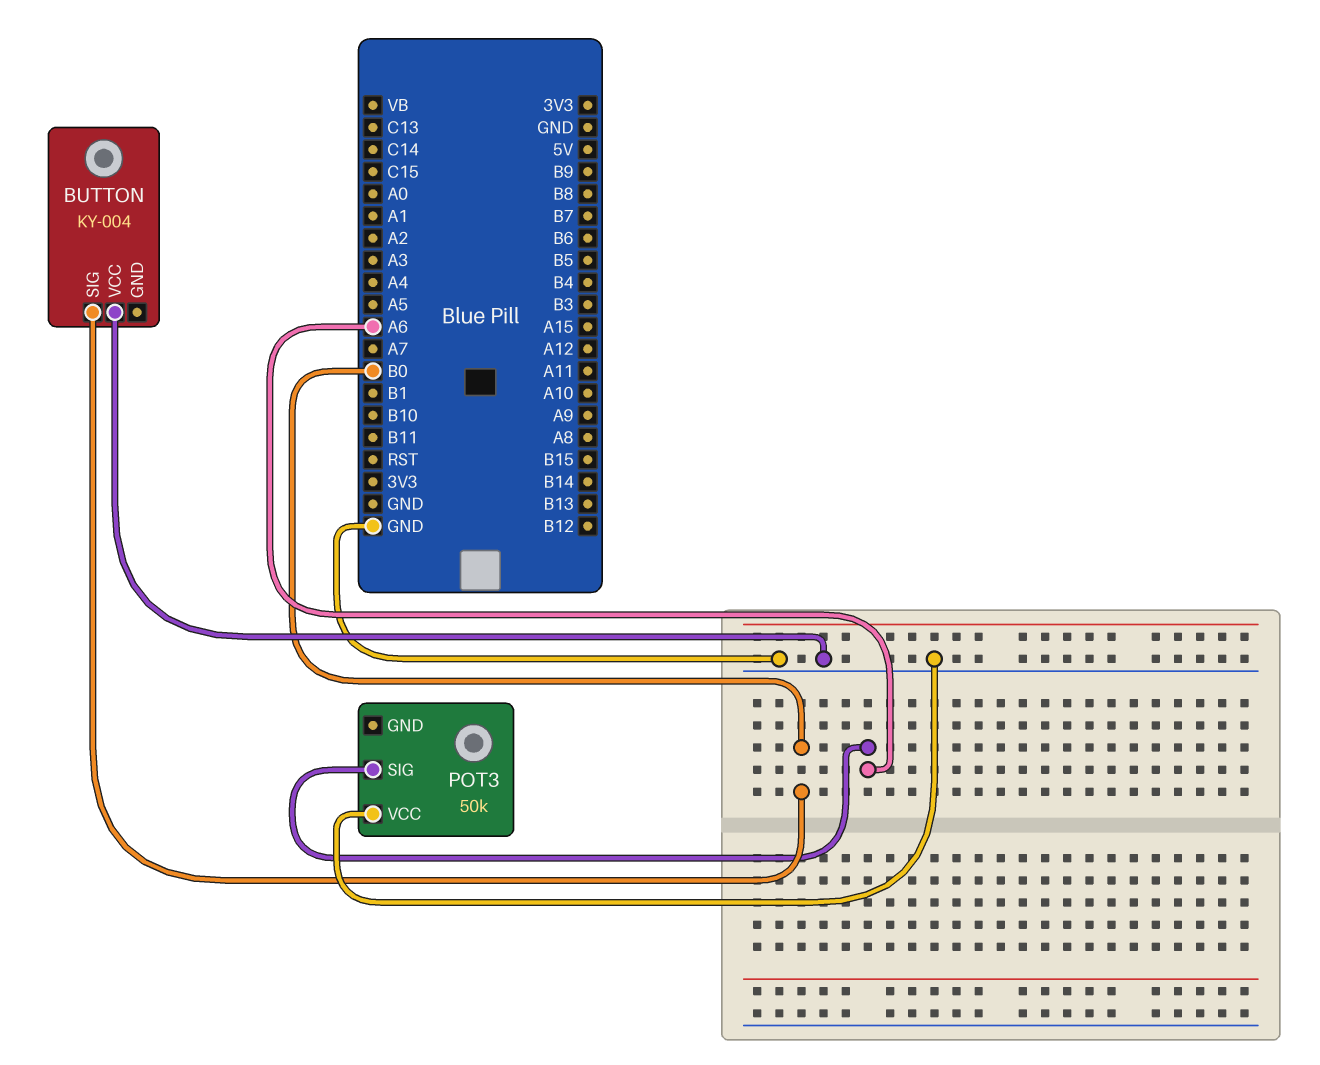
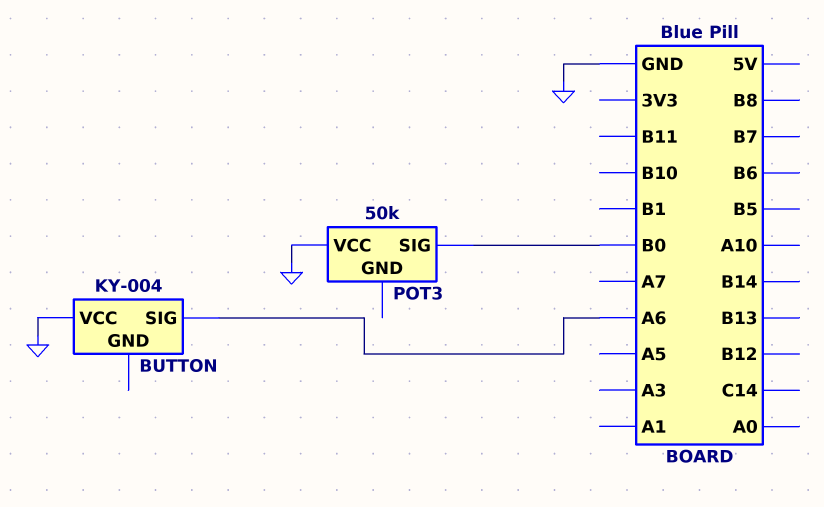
BUTTON pin SIG: B0 -> A6
POT3 pin SIG: A6 -> B0

